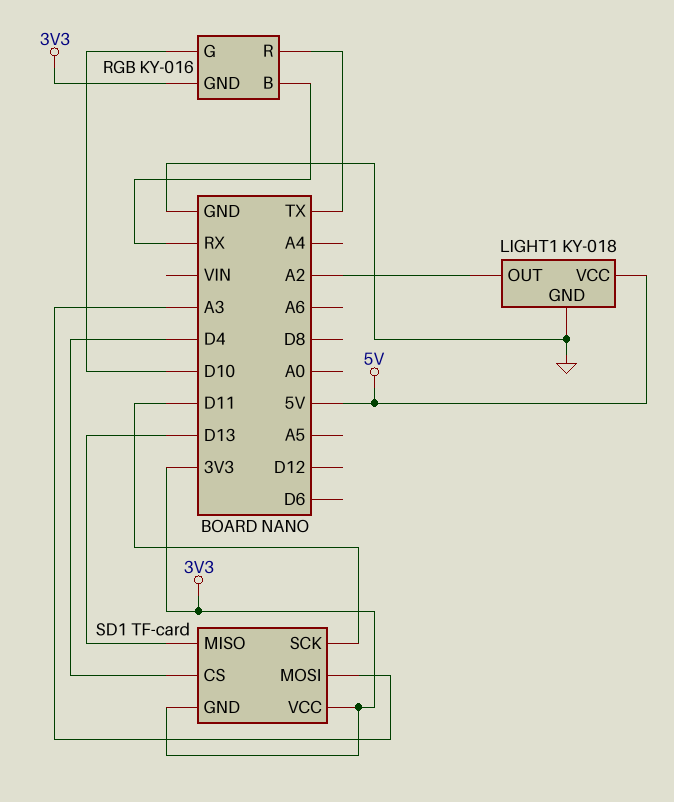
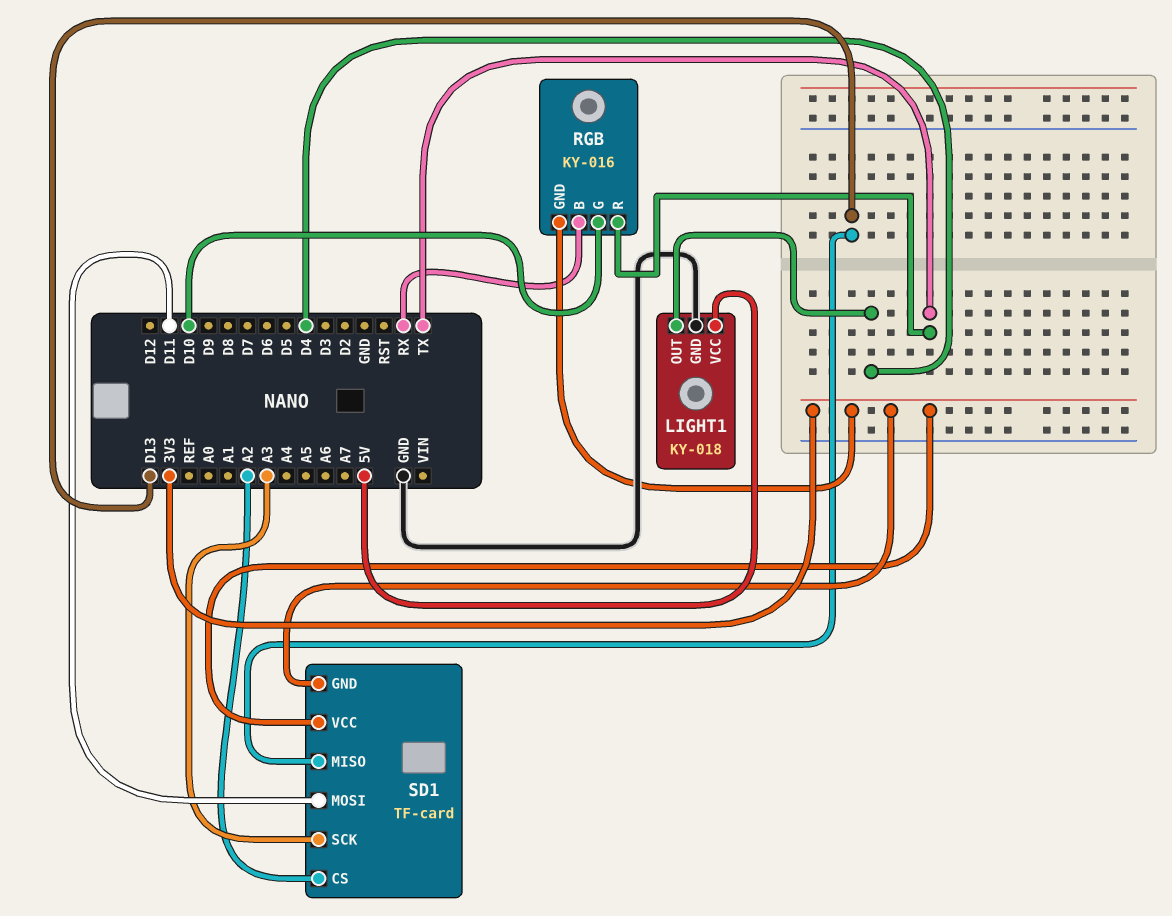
LIGHT1 pin OUT: A2 -> D4
SD1 pin CS: D4 -> A2
SD1 pin MOSI: A3 -> D11
SD1 pin SCK: D11 -> A3

